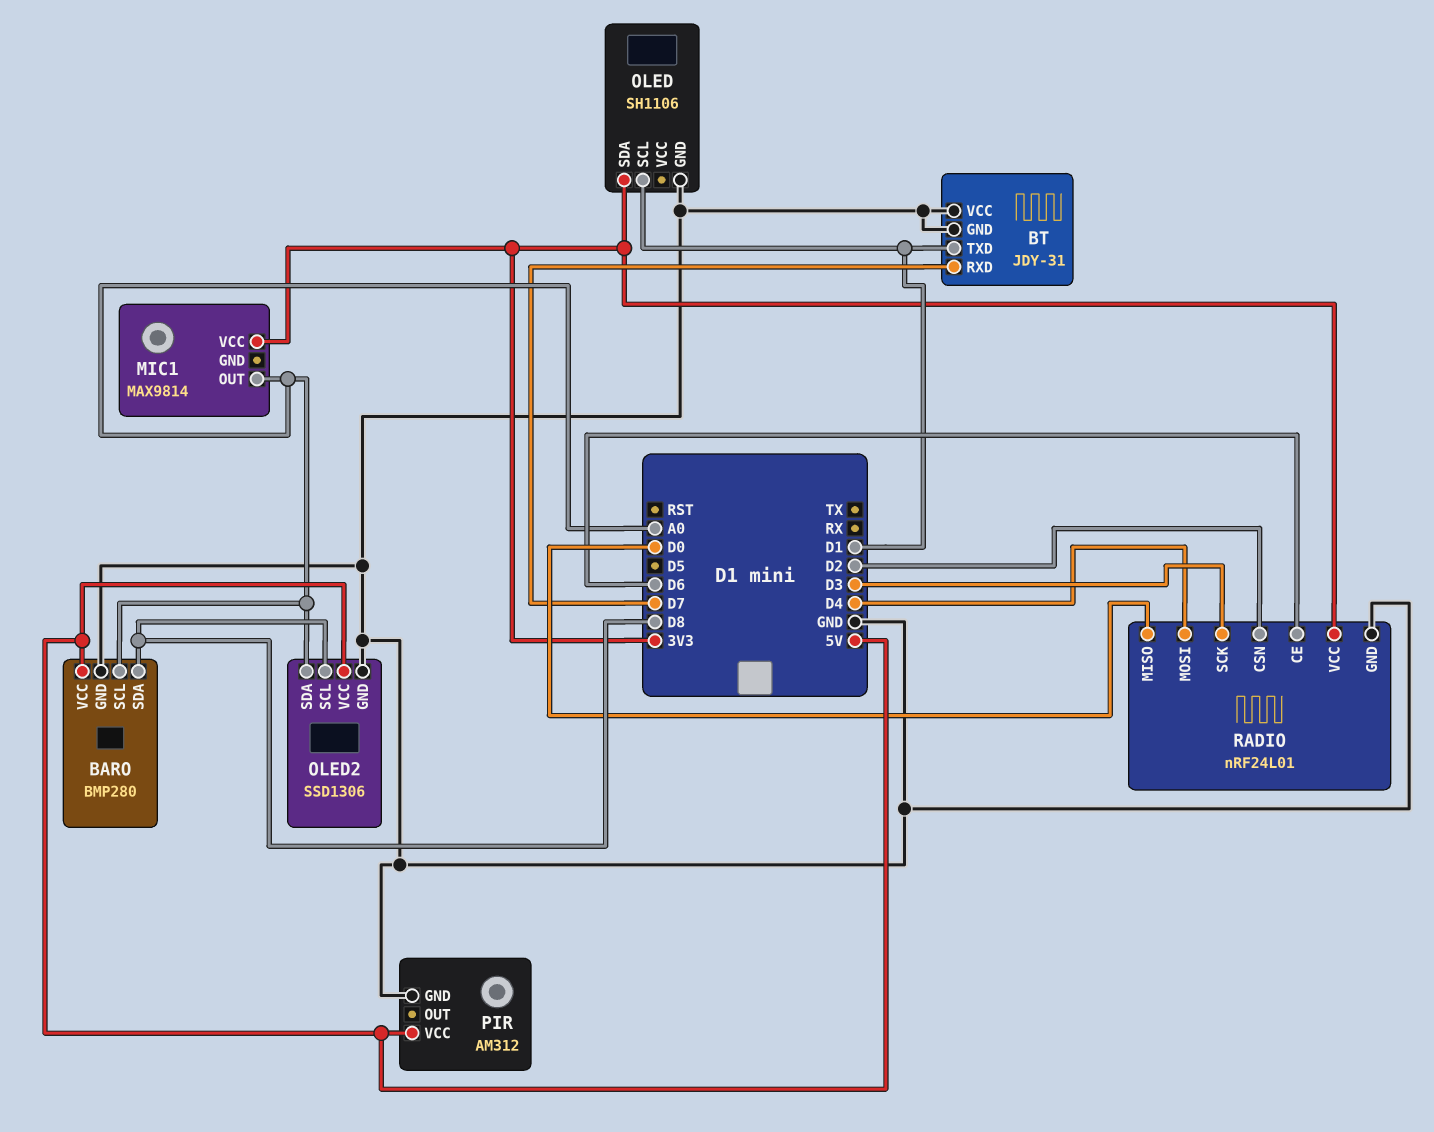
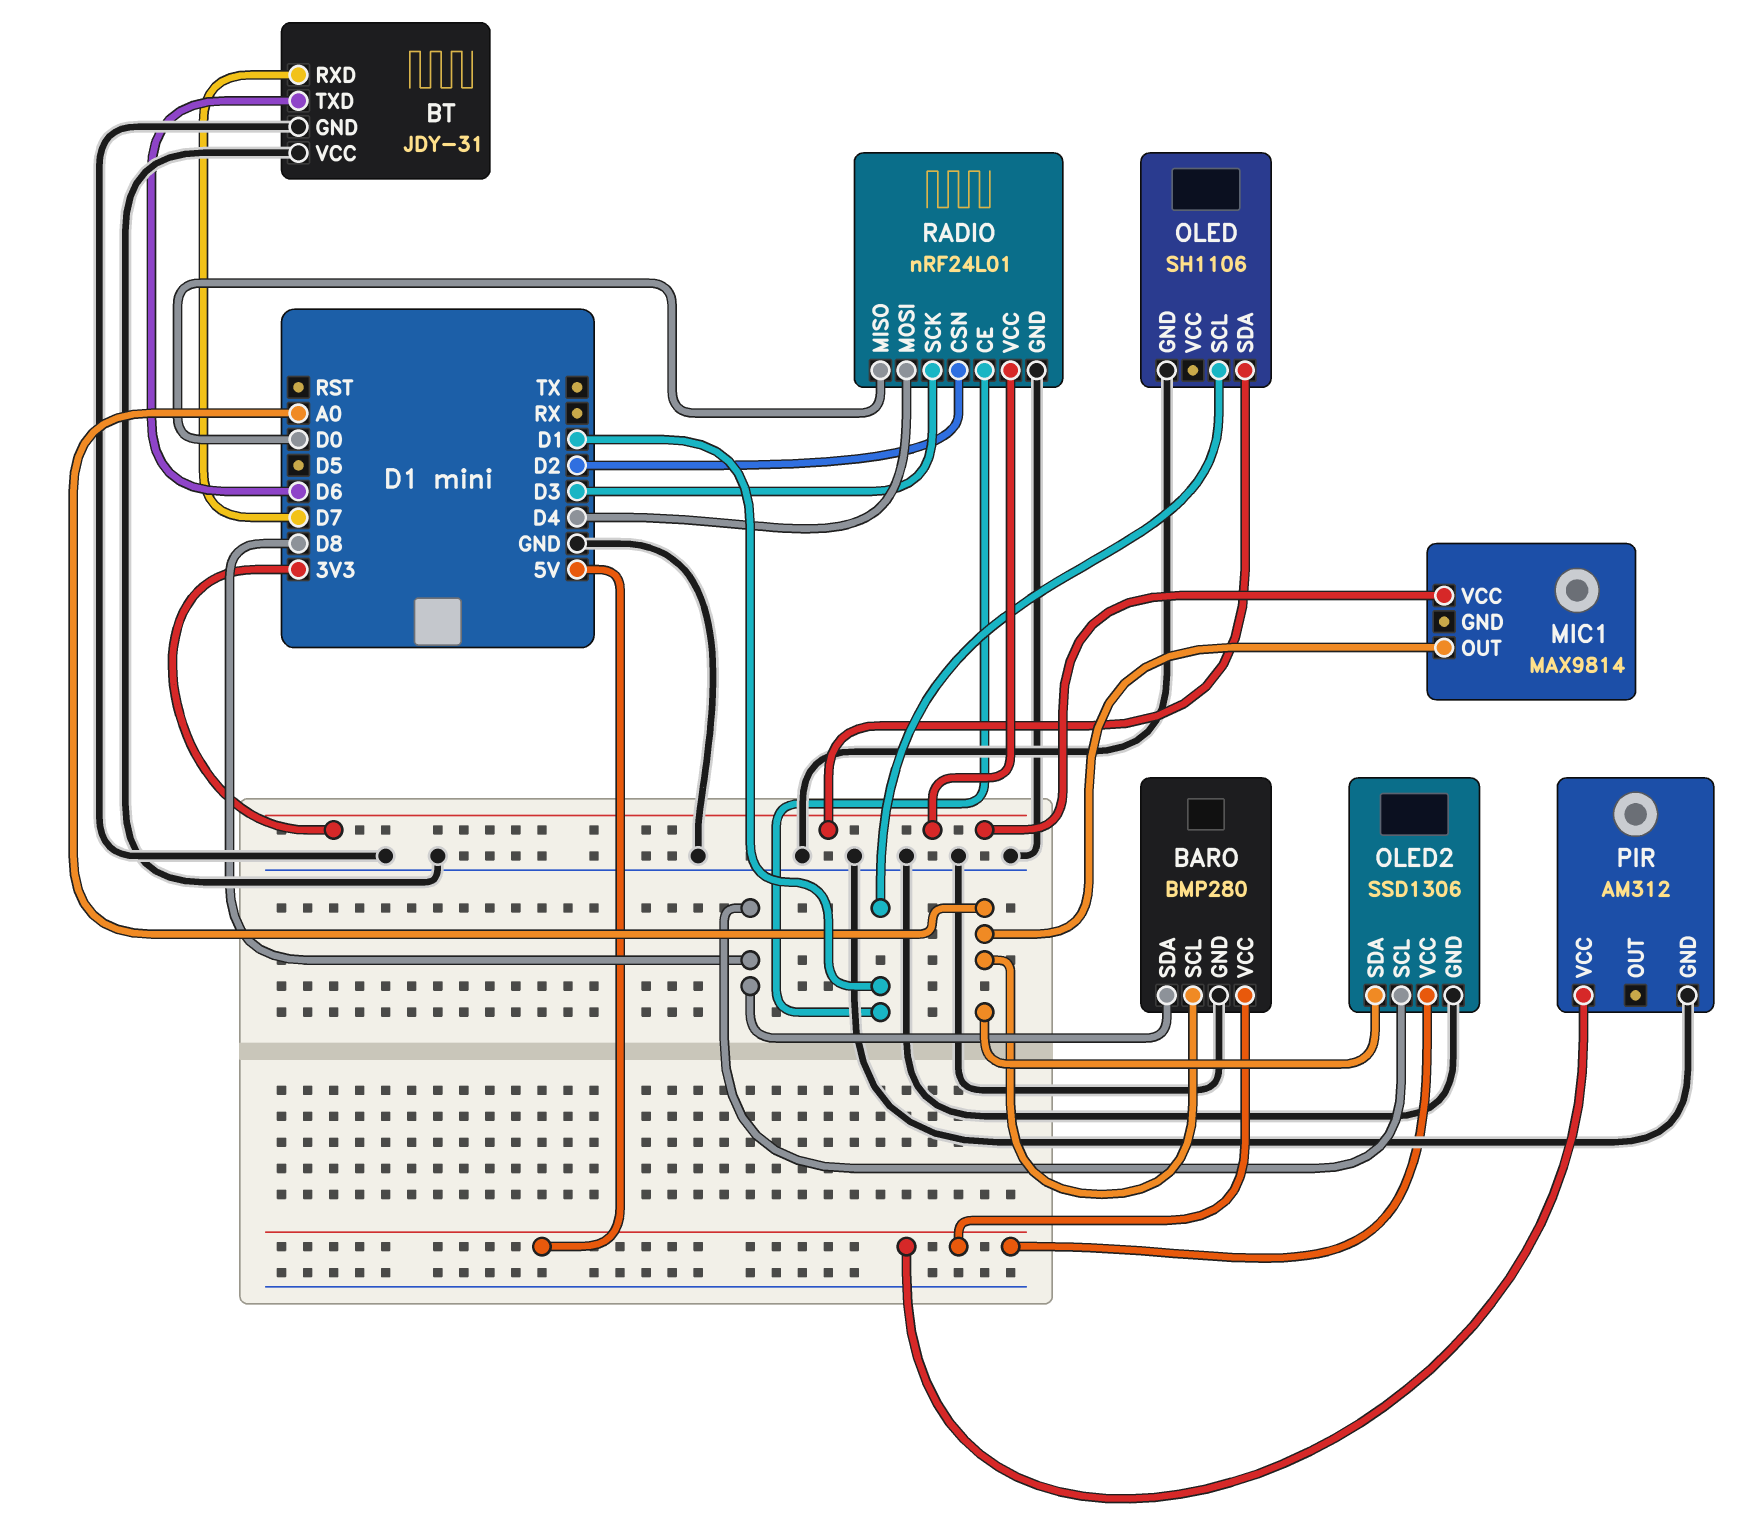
BT pin TXD: D1 -> D6
RADIO pin CE: D6 -> D1

